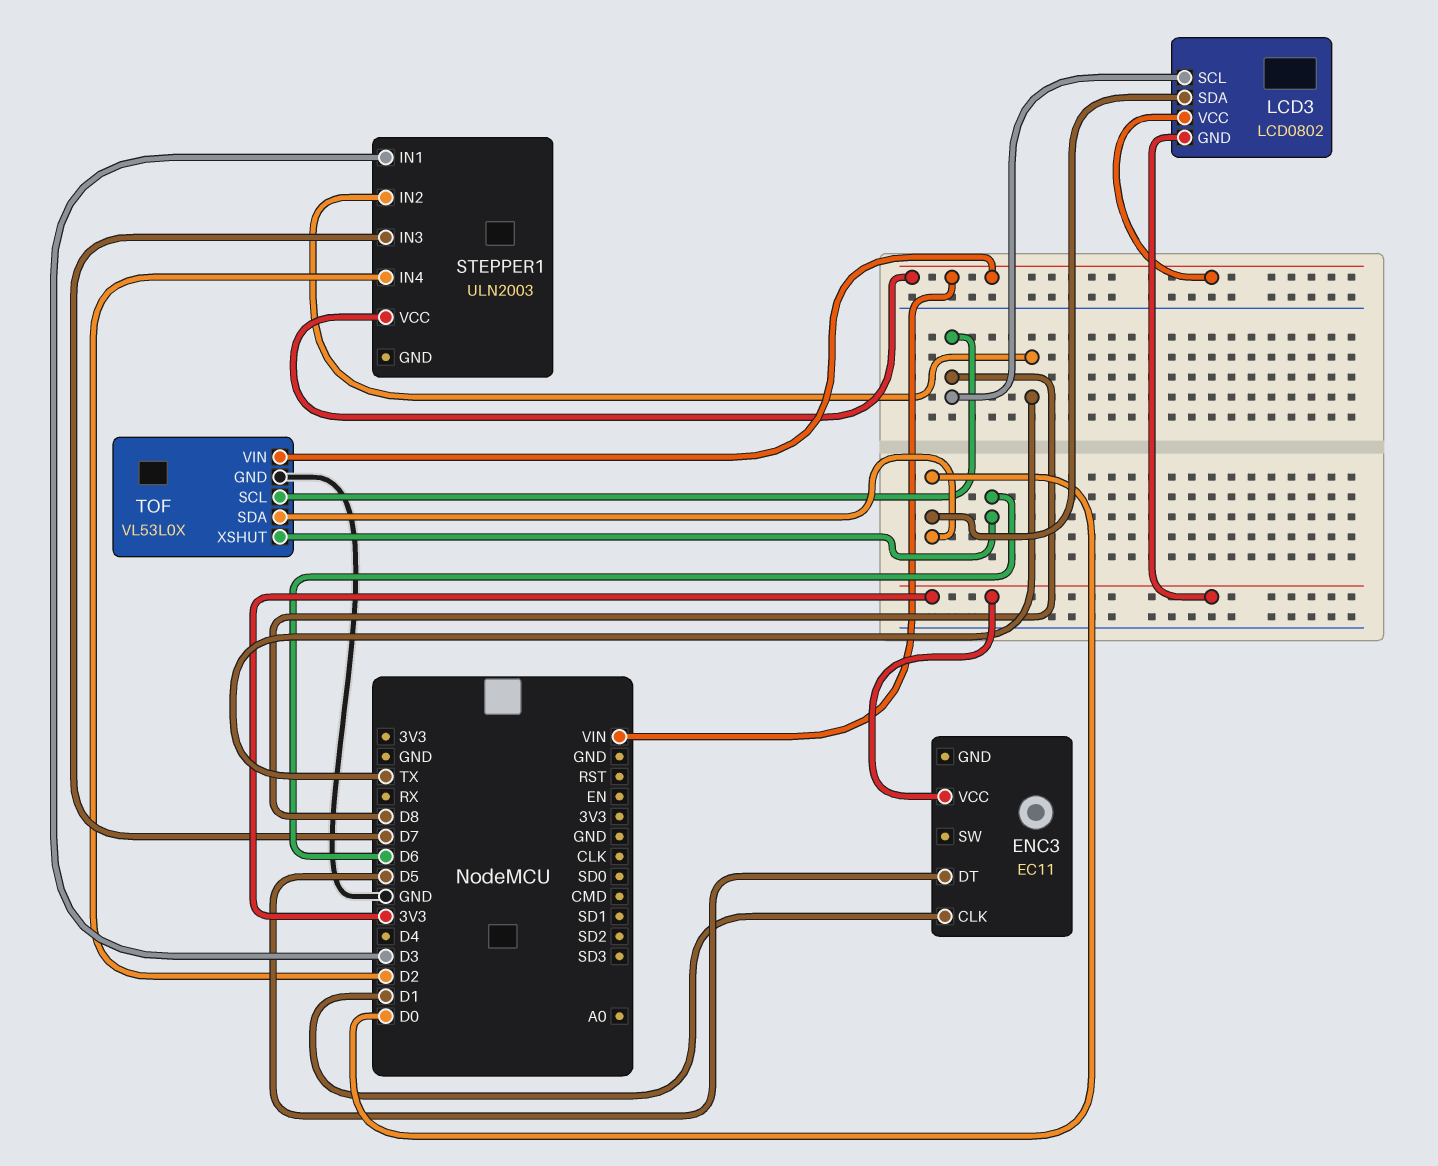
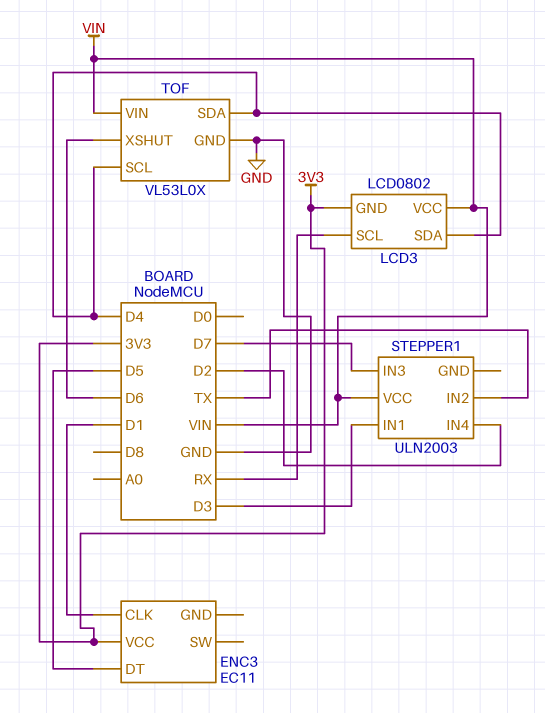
LCD3 pin SCL: D8 -> RX
LCD3 pin SDA: D0 -> D4
TOF pin SCL: D8 -> D4
TOF pin SDA: D0 -> D4

